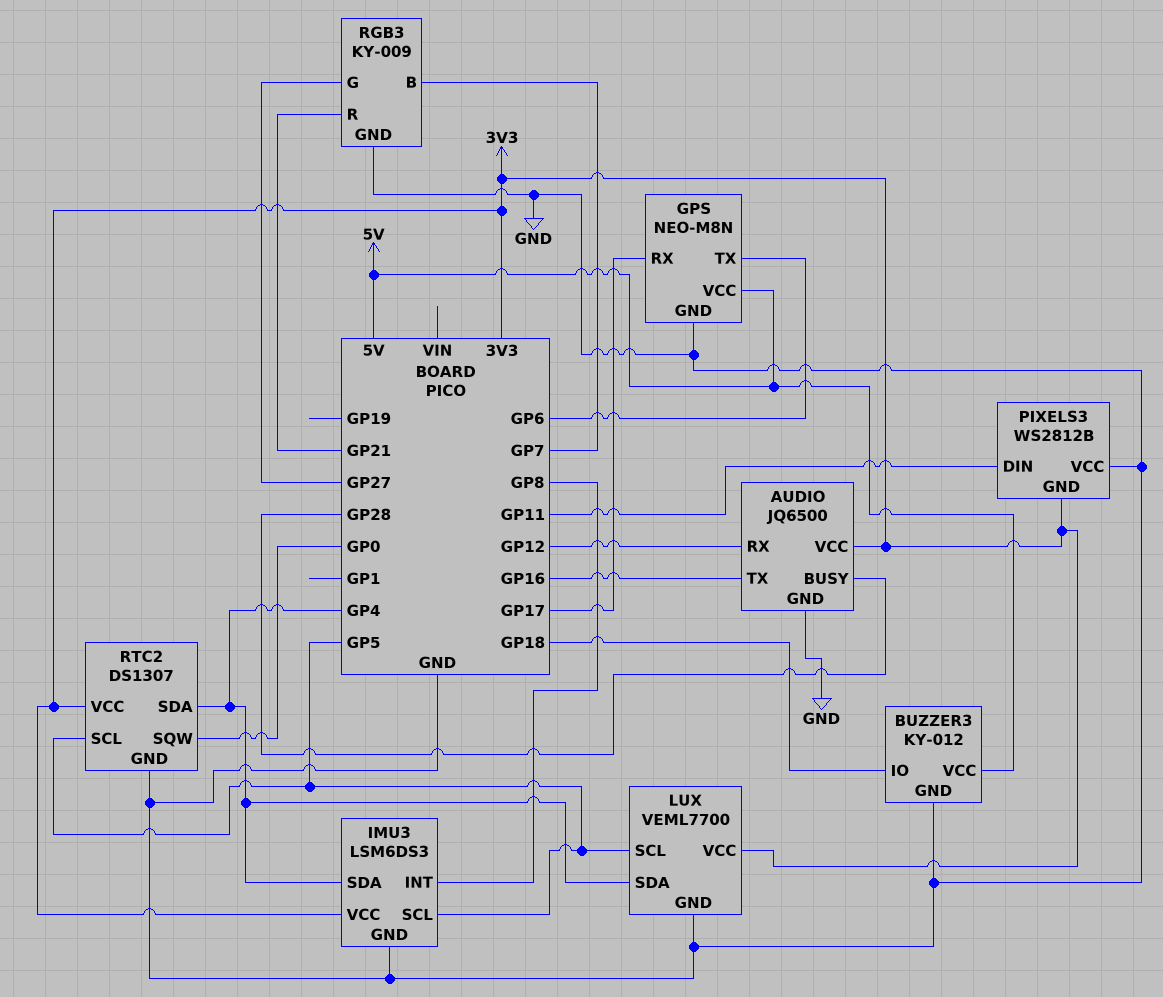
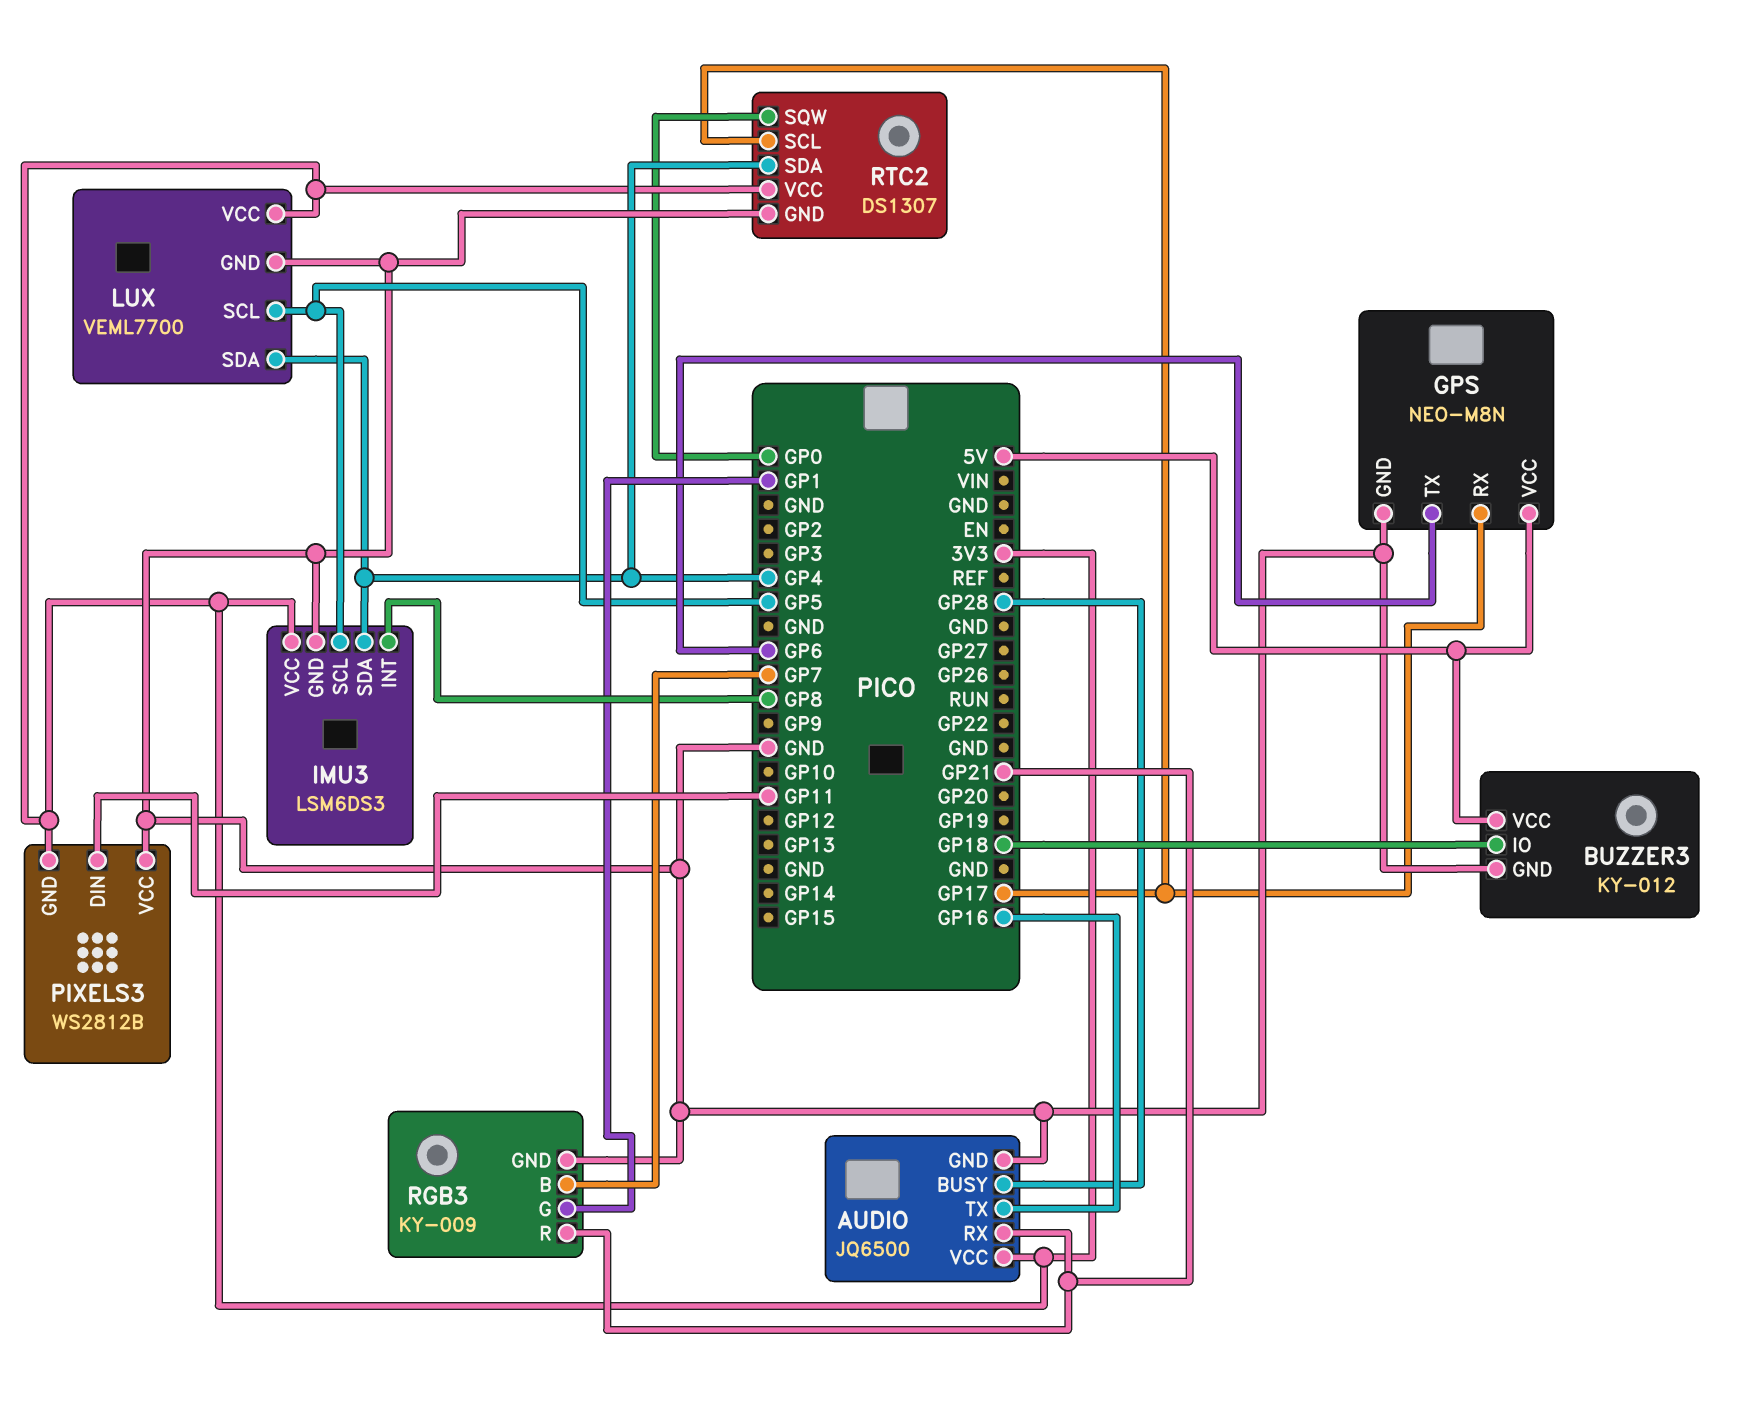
AUDIO pin RX: GP12 -> GP21
RGB3 pin G: GP27 -> GP1
RTC2 pin SCL: GP5 -> GP17

